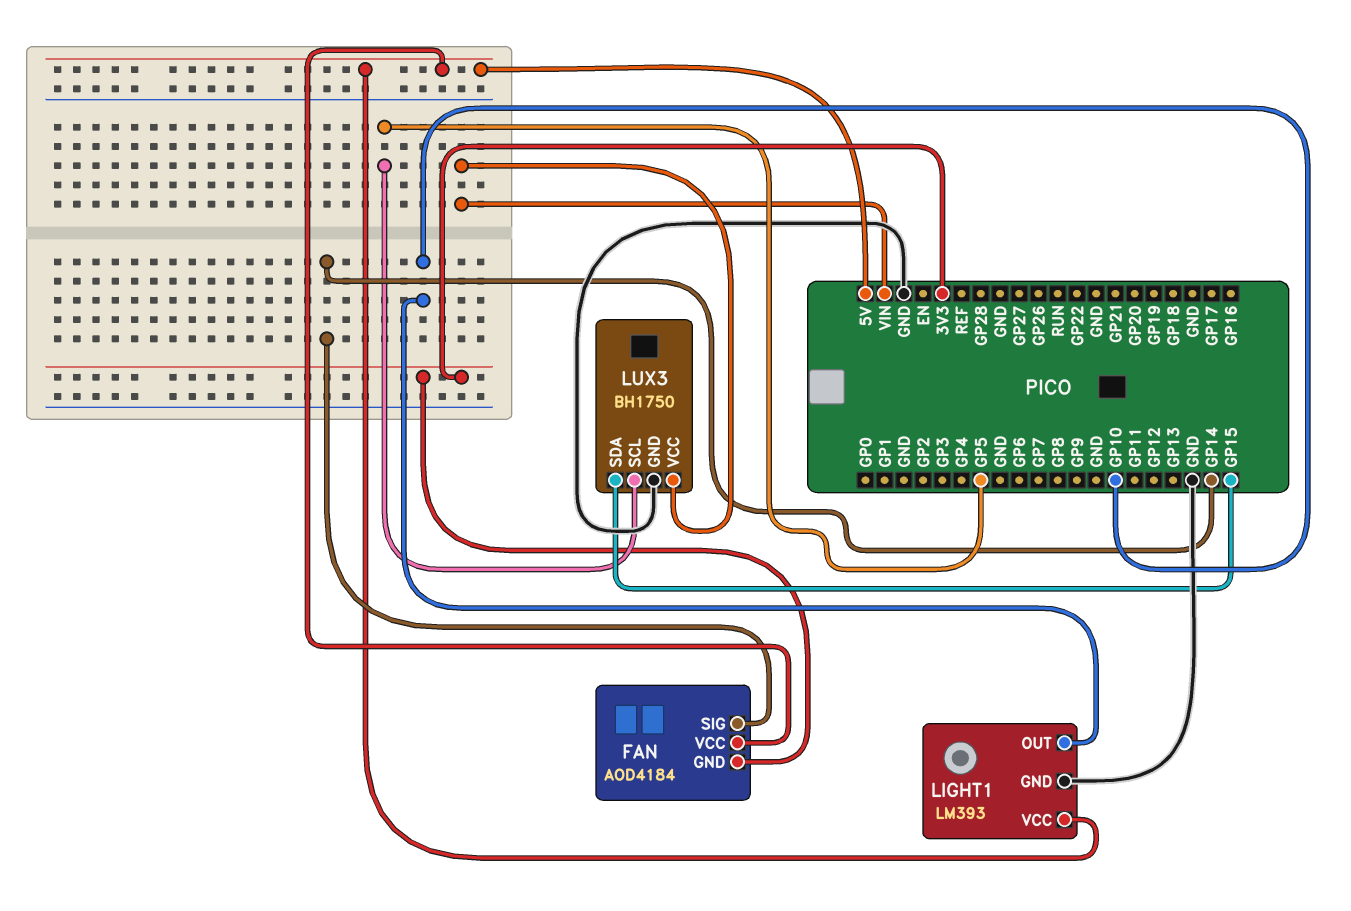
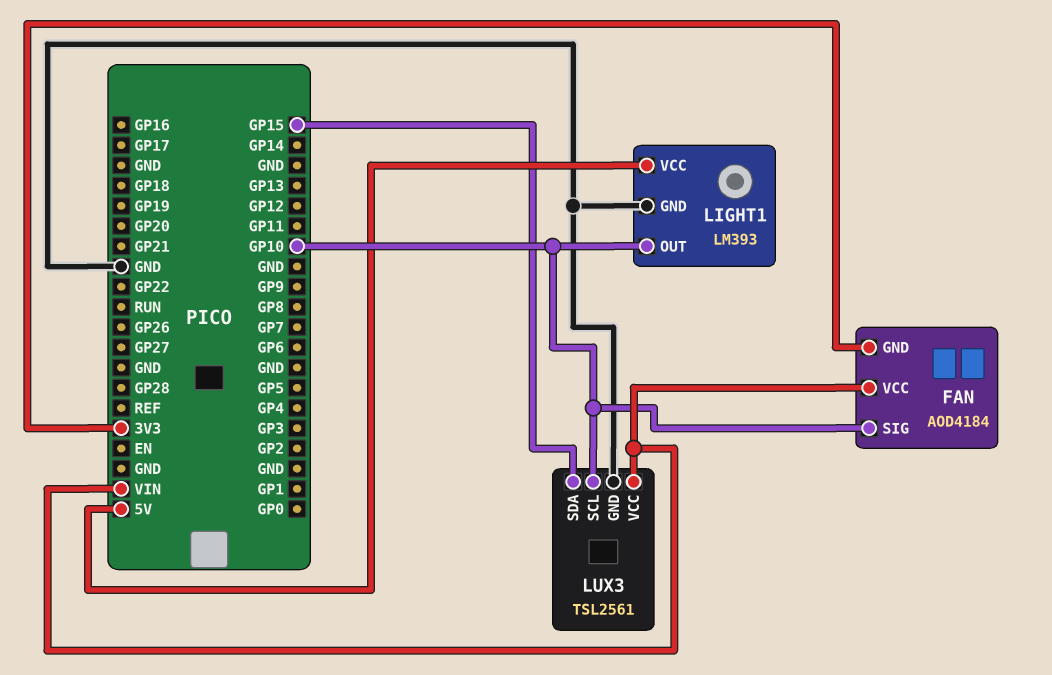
FAN pin SIG: GP14 -> GP10
FAN pin VCC: 5V -> VIN
LUX3: BH1750 -> TSL2561
LUX3 pin SCL: GP5 -> GP10

